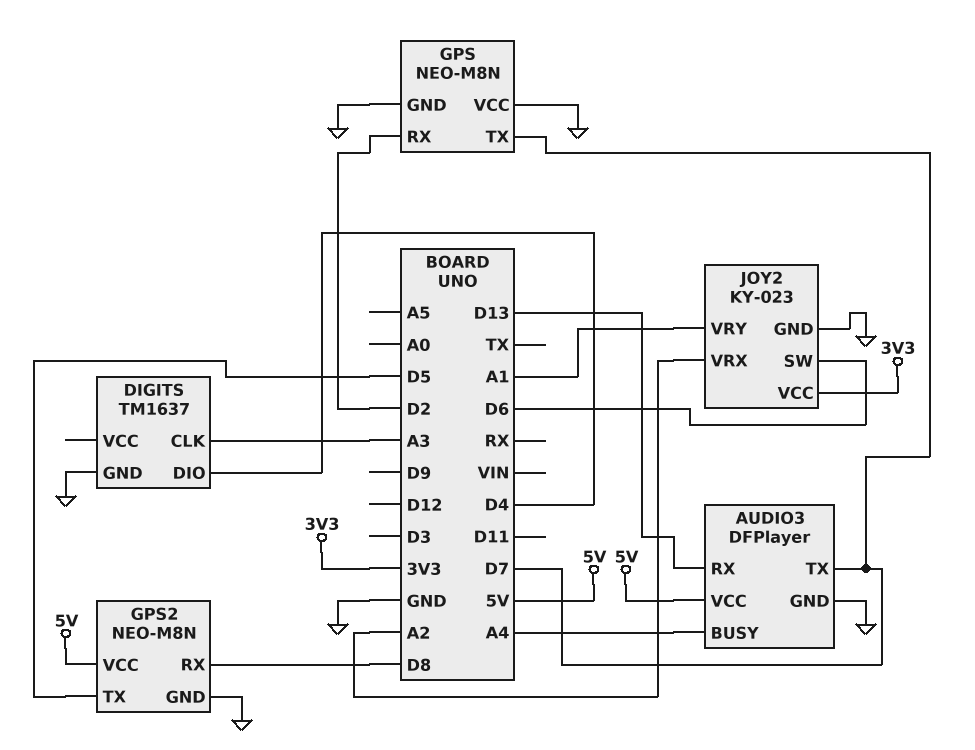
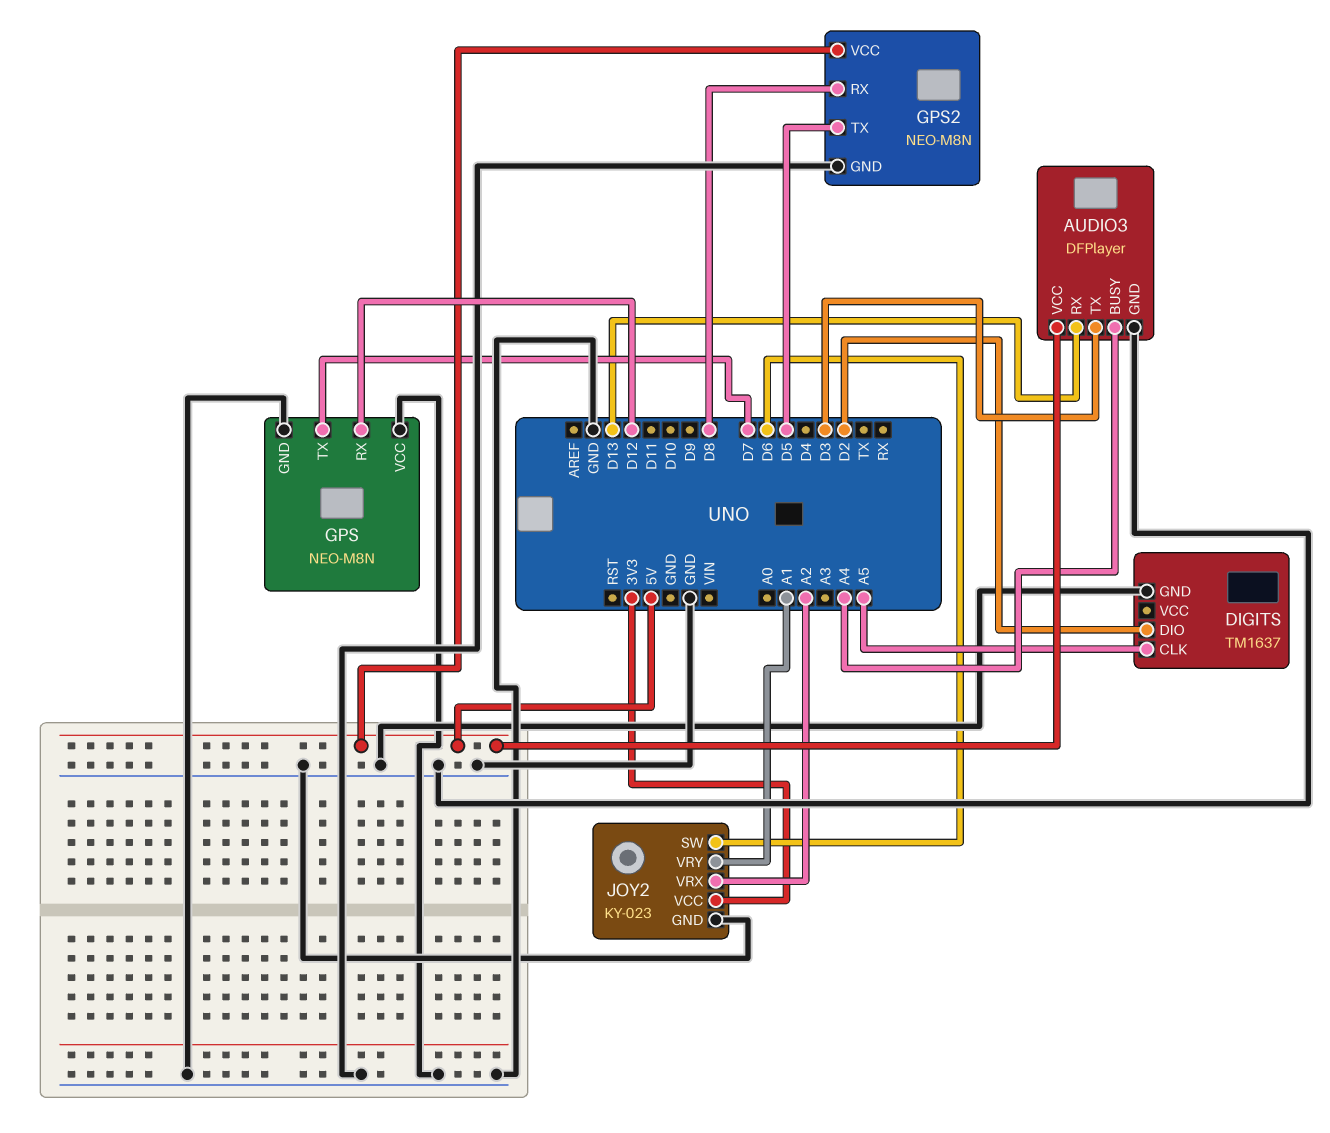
AUDIO3 pin TX: D7 -> D3
DIGITS pin CLK: A3 -> A5
DIGITS pin DIO: D4 -> D2
GPS pin RX: D2 -> D12

